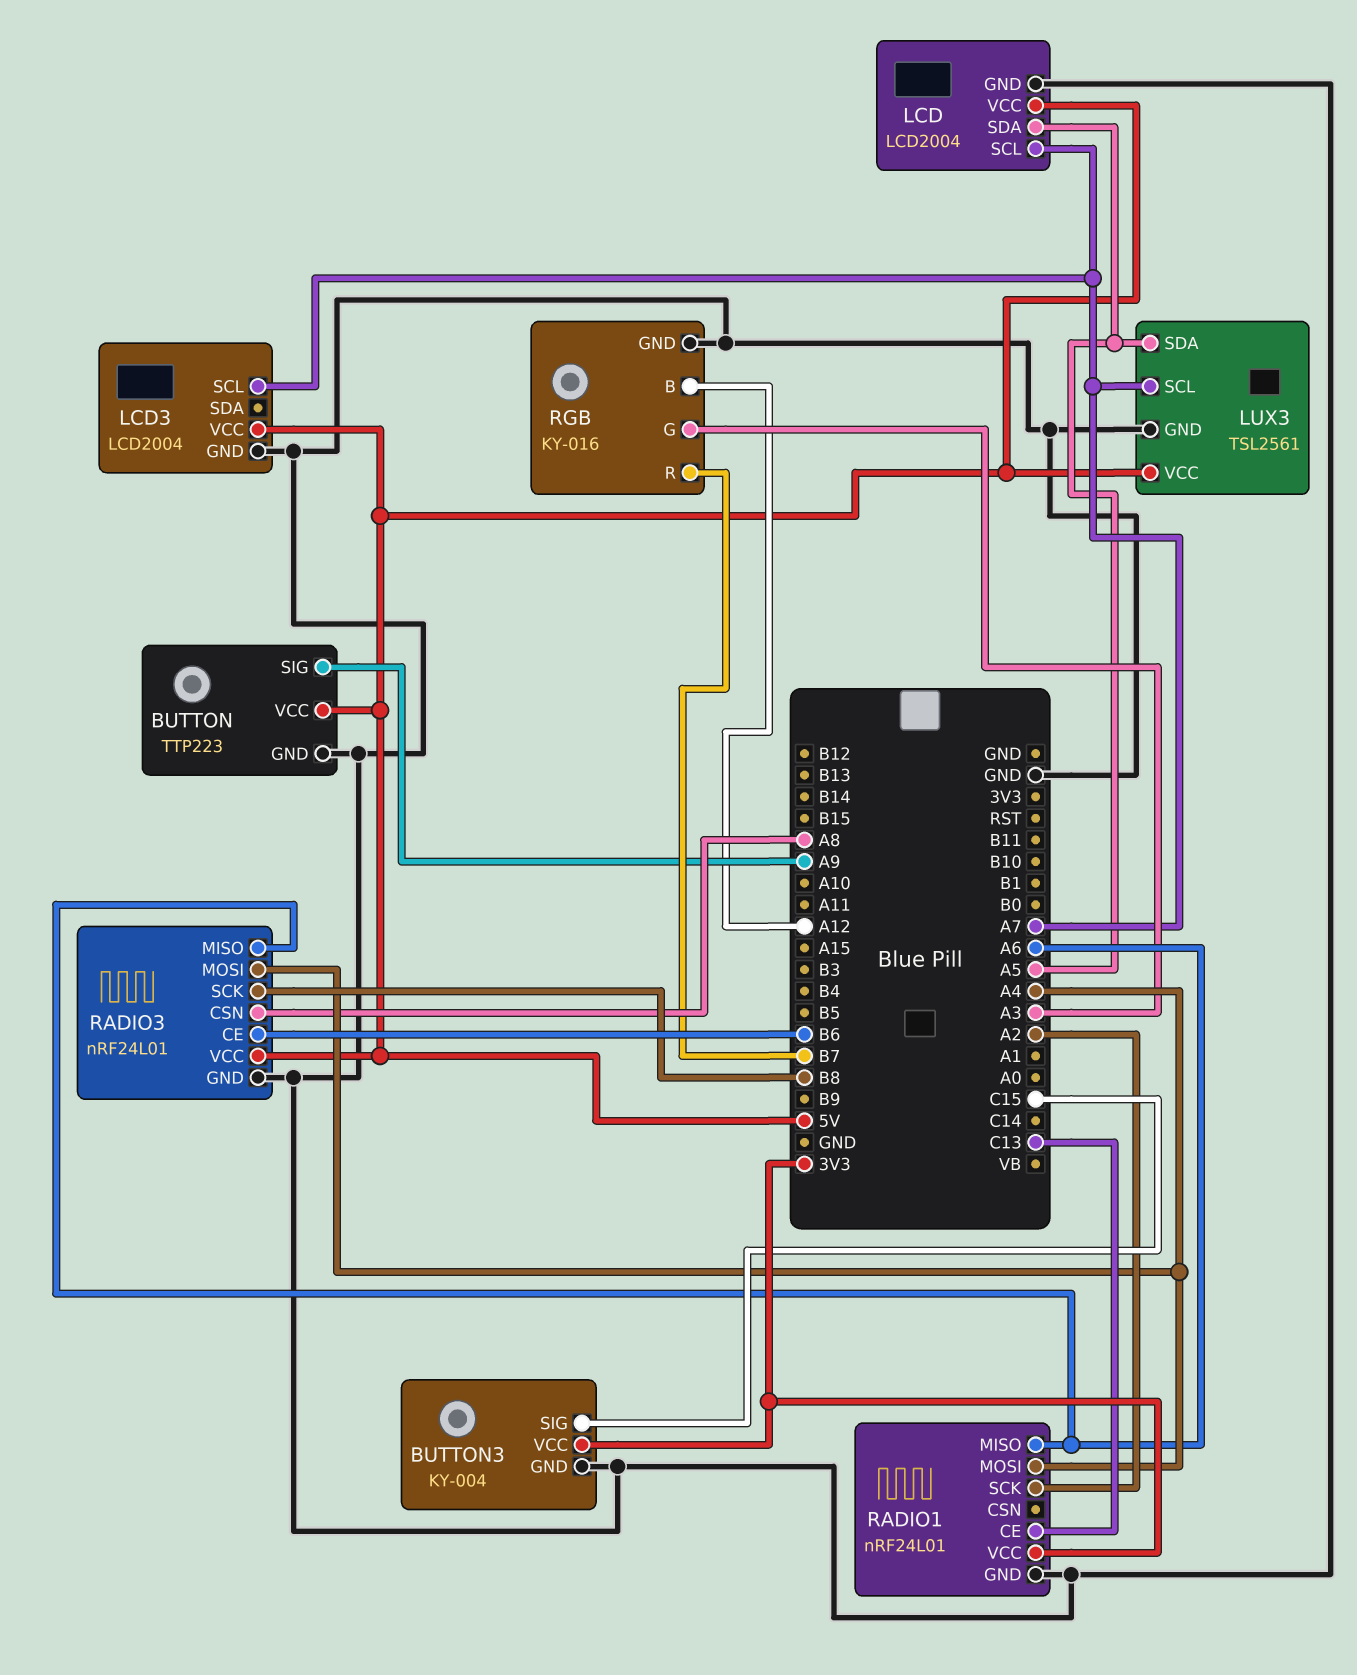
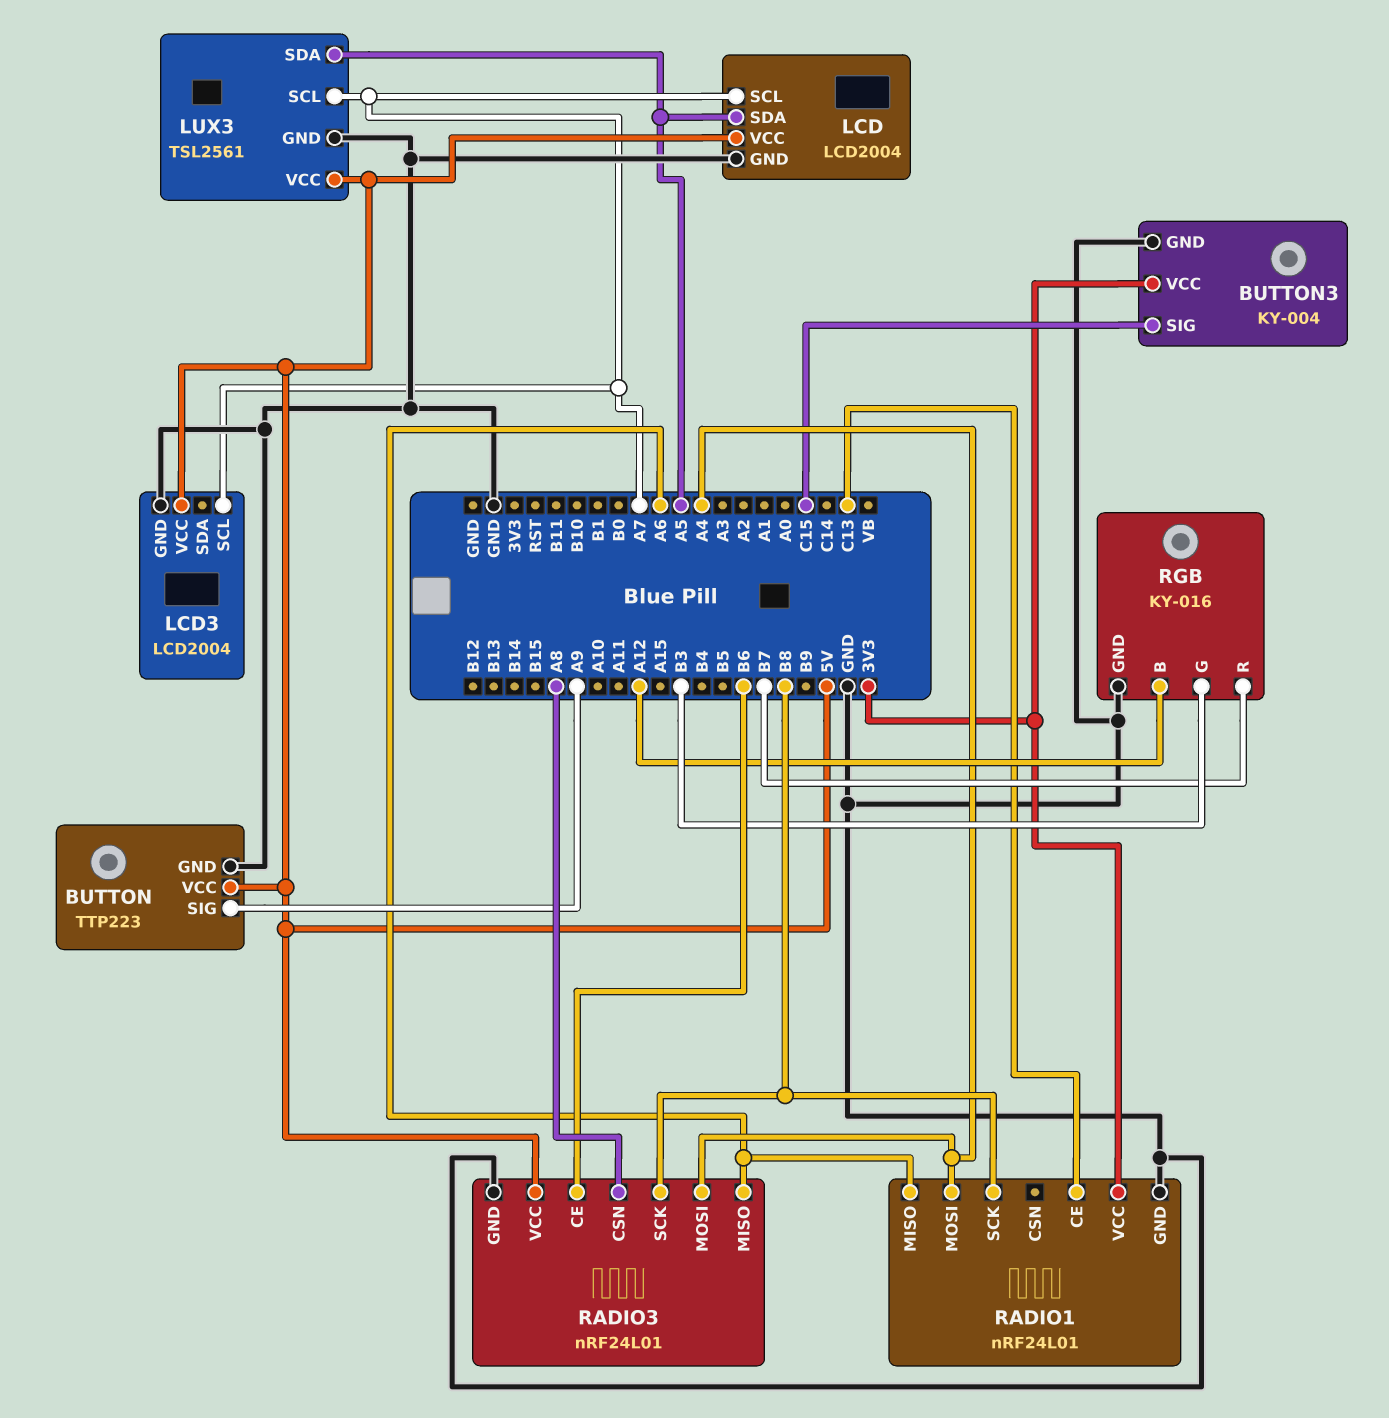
RADIO1 pin SCK: A2 -> B8
RGB pin G: A3 -> B3

